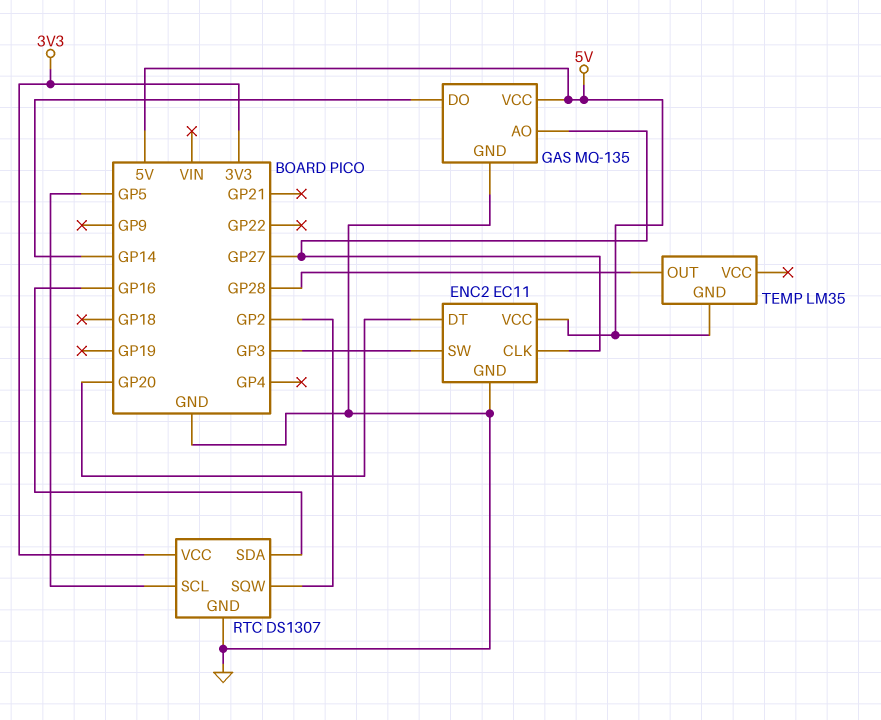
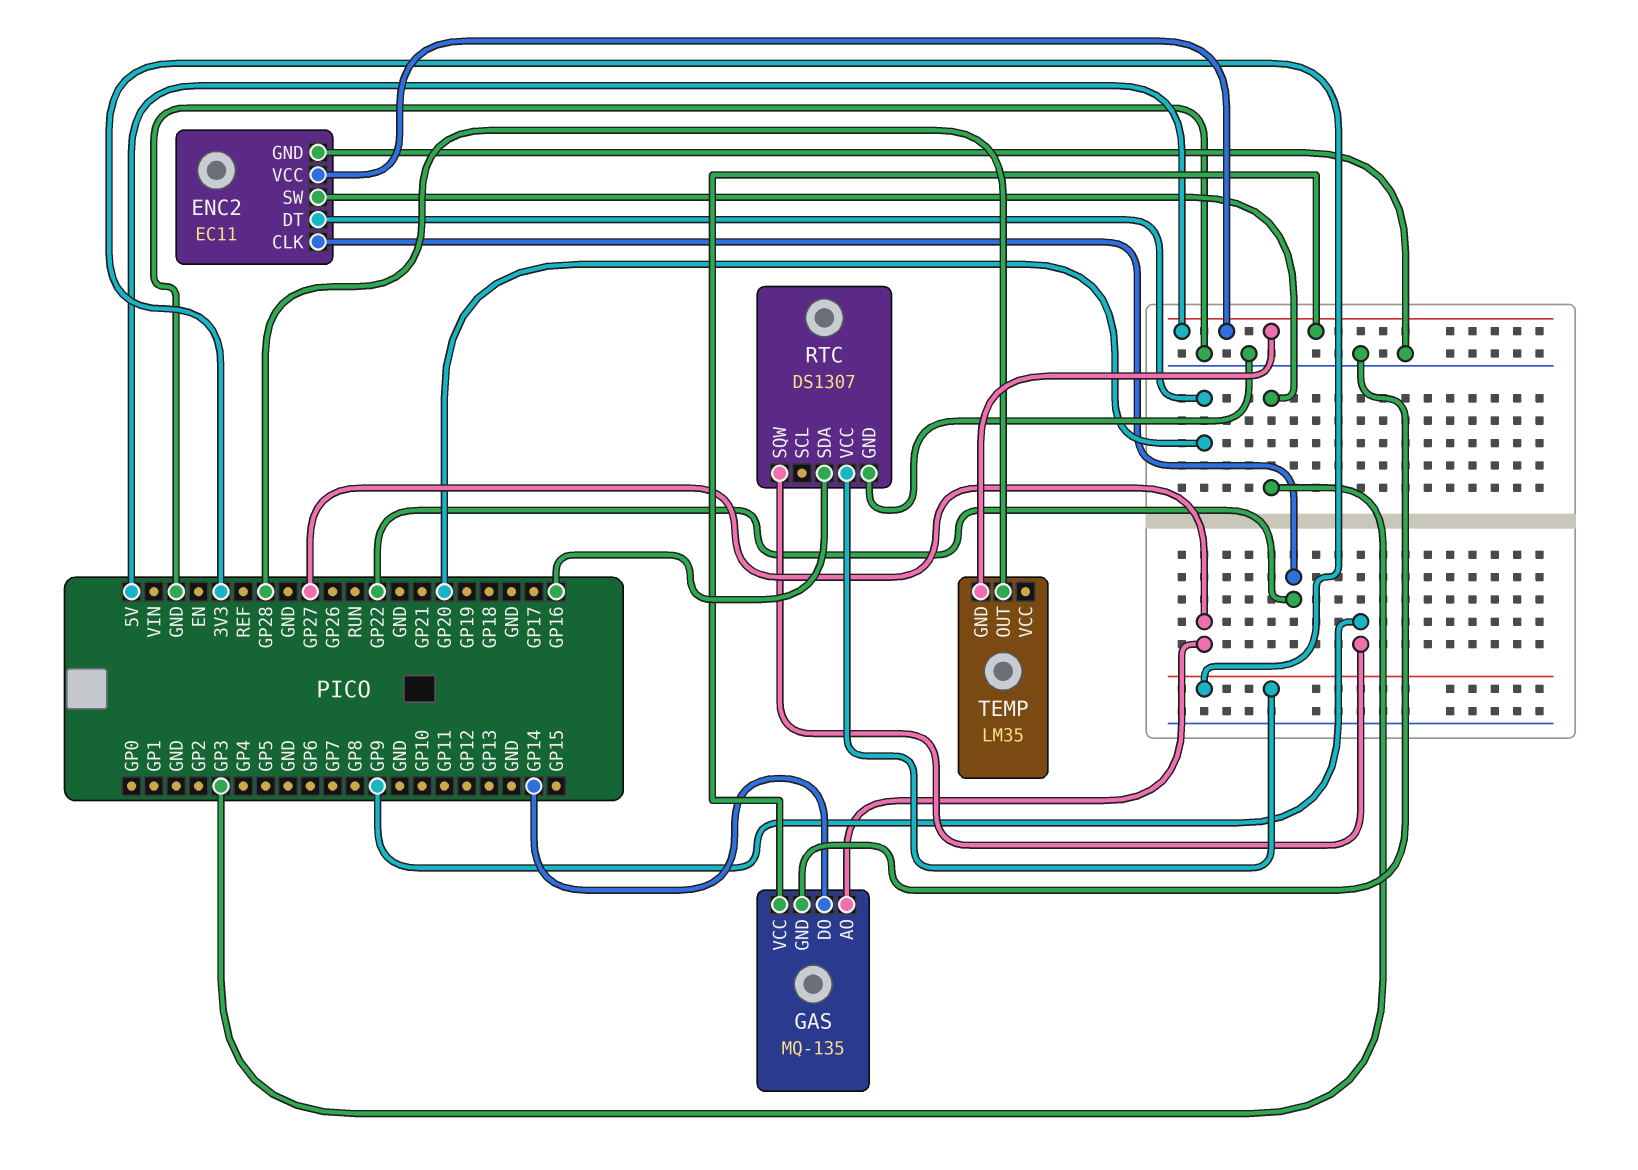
ENC2 pin CLK: GP27 -> GP22
RTC pin SCL: GP5 -> none
RTC pin SQW: GP2 -> GP9

